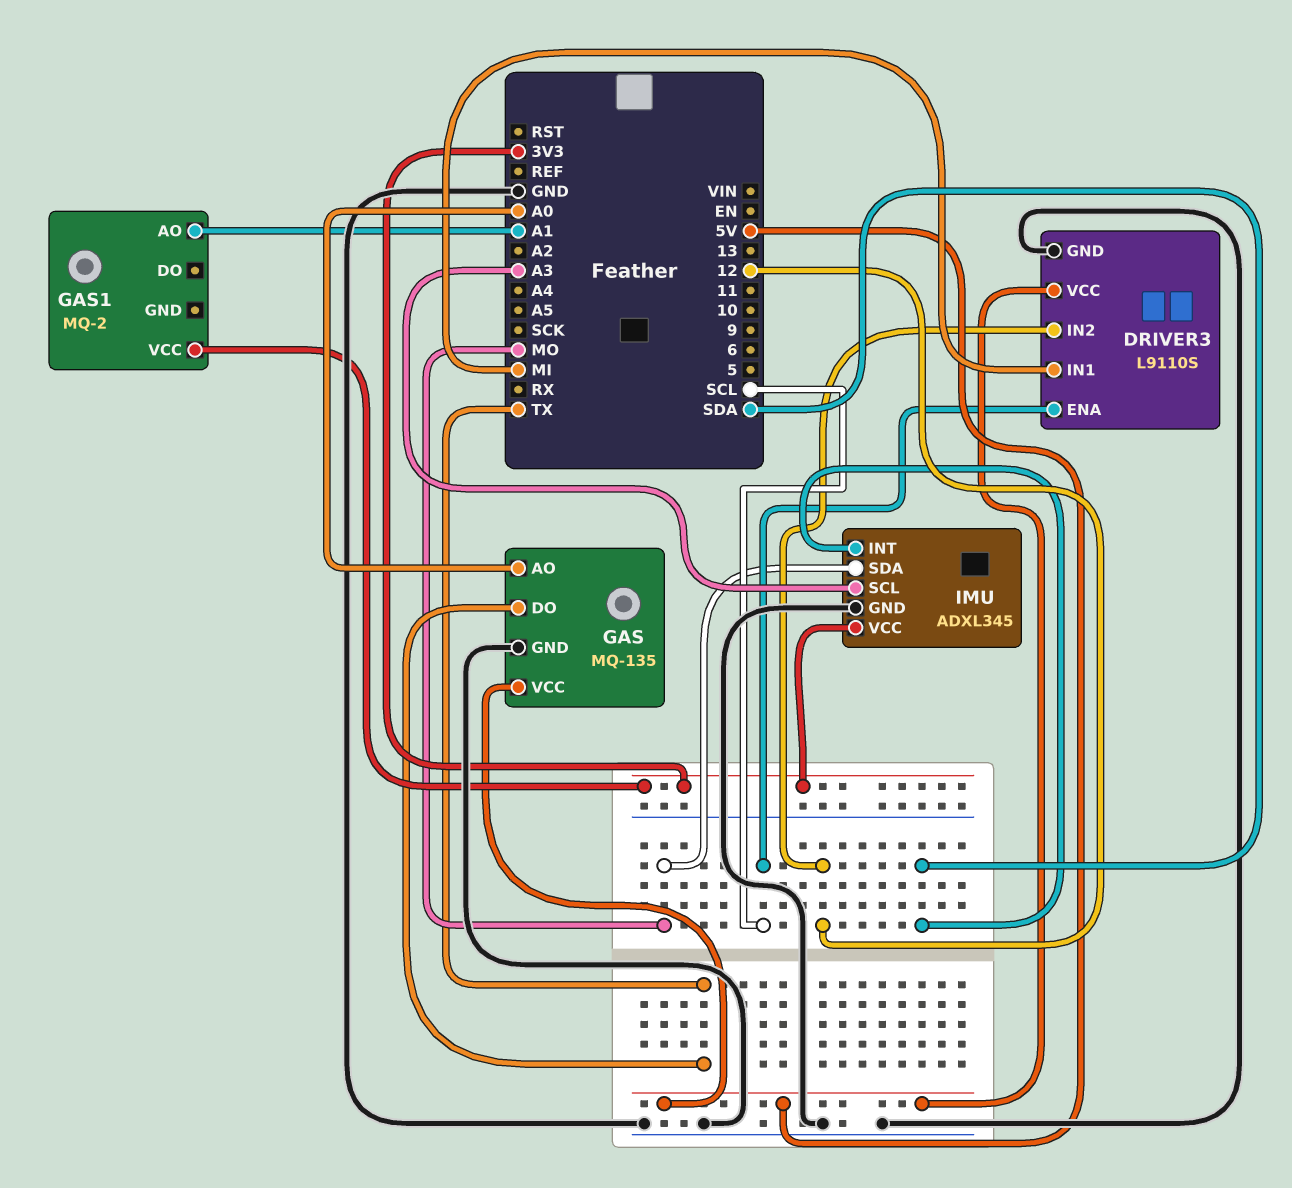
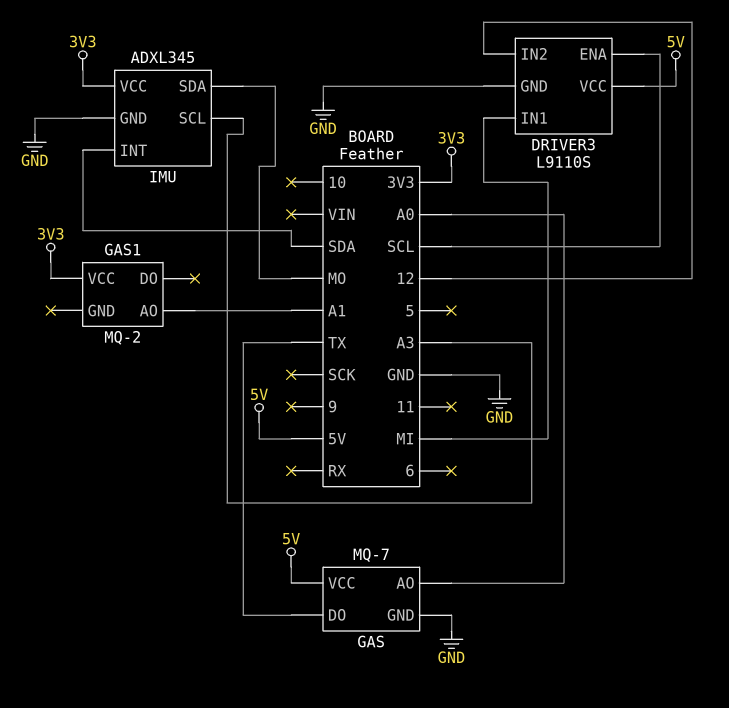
GAS: MQ-135 -> MQ-7

